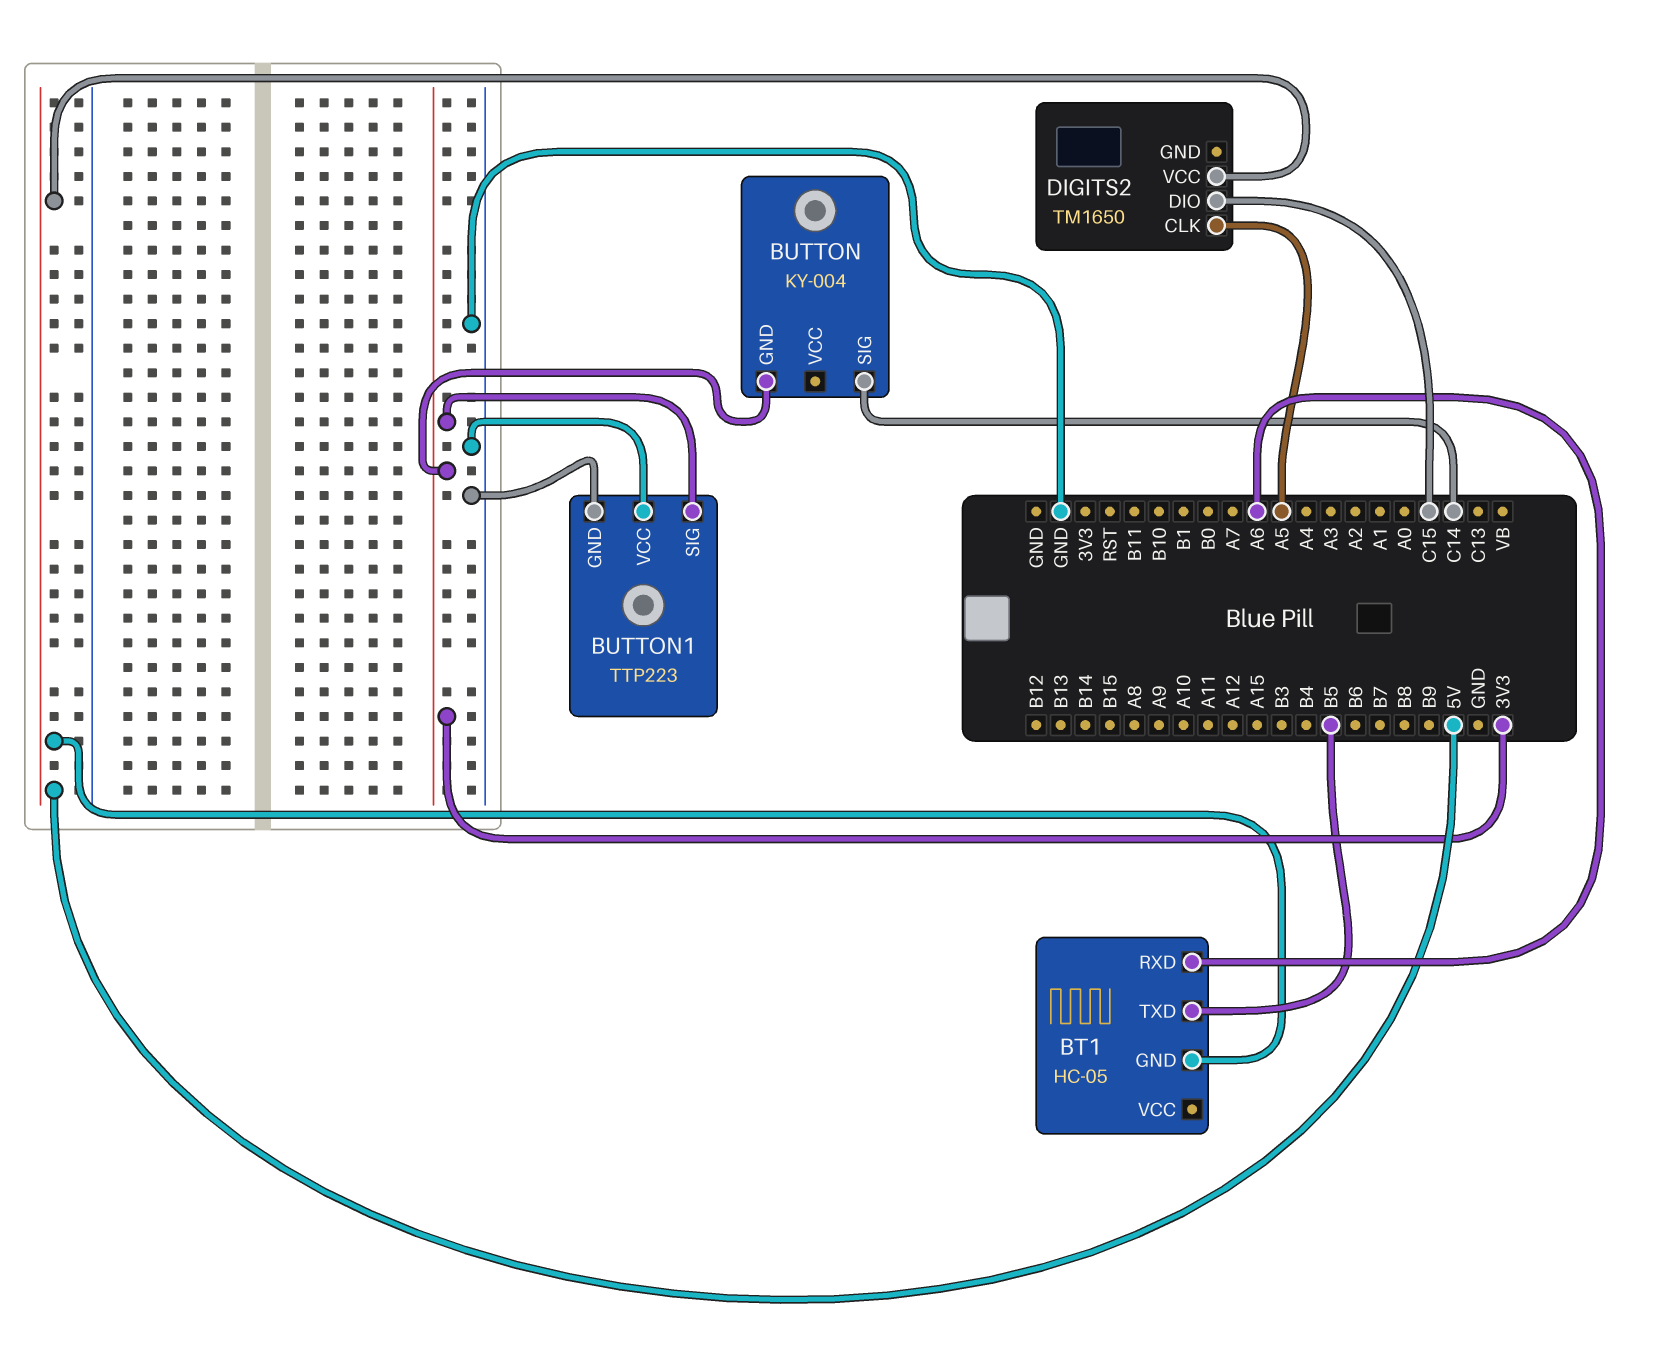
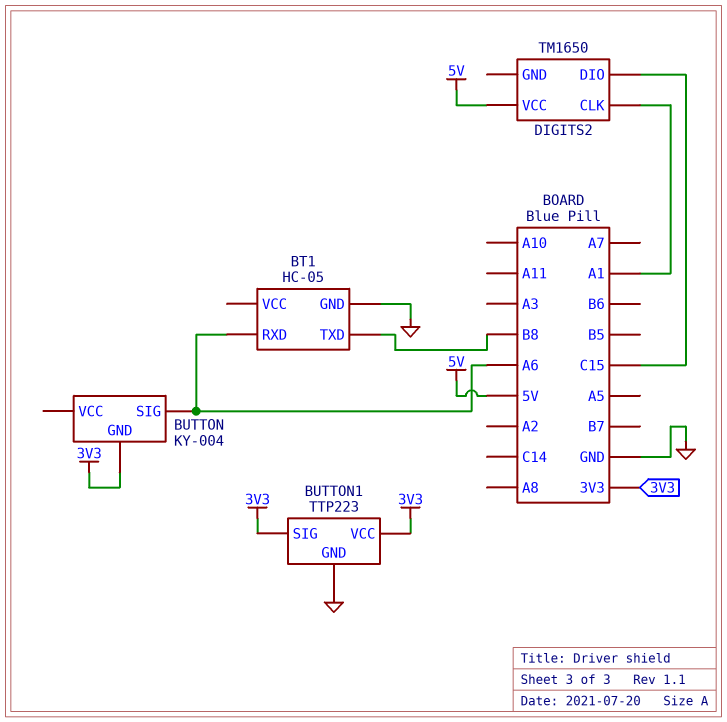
BT1 pin GND: 5V -> GND
BT1 pin TXD: B5 -> B8
BUTTON pin SIG: C14 -> A6
BUTTON1 pin VCC: GND -> 3V3
DIGITS2 pin CLK: A5 -> A1

